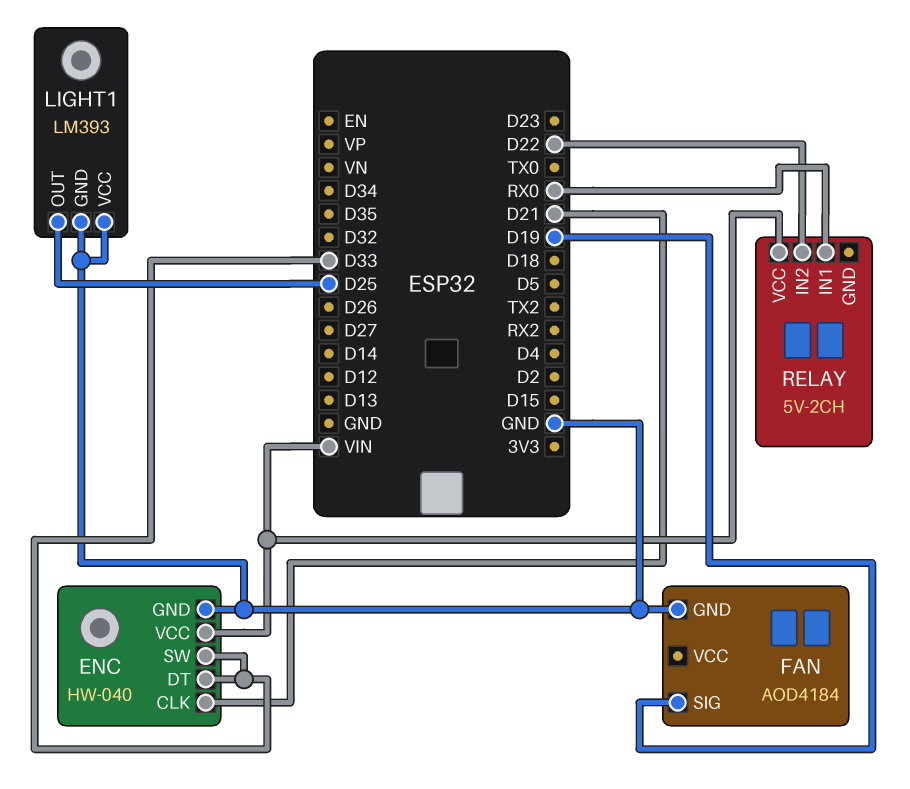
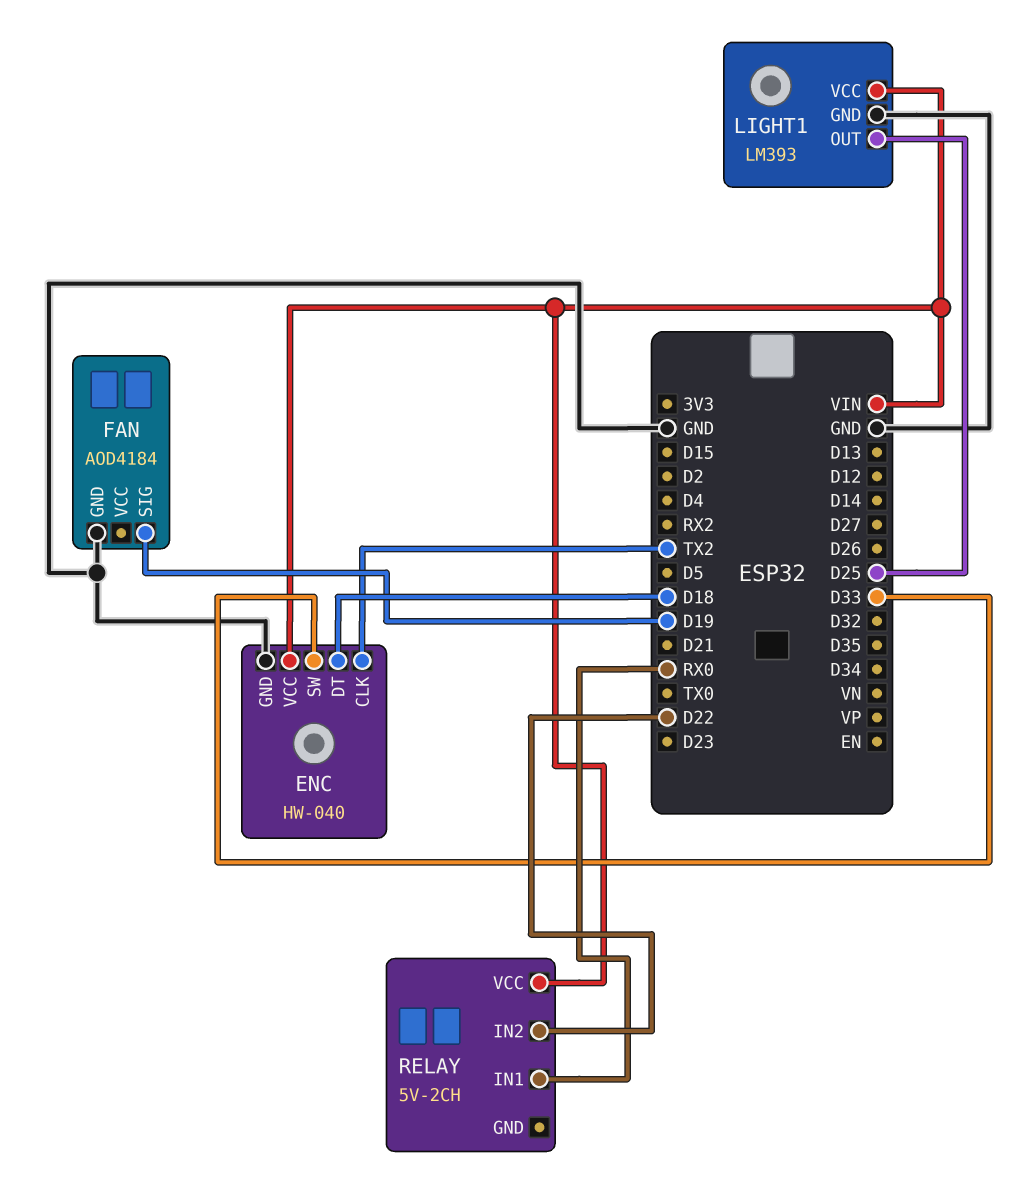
ENC pin CLK: D21 -> TX2
ENC pin DT: D33 -> D18
LIGHT1 pin VCC: GND -> VIN

